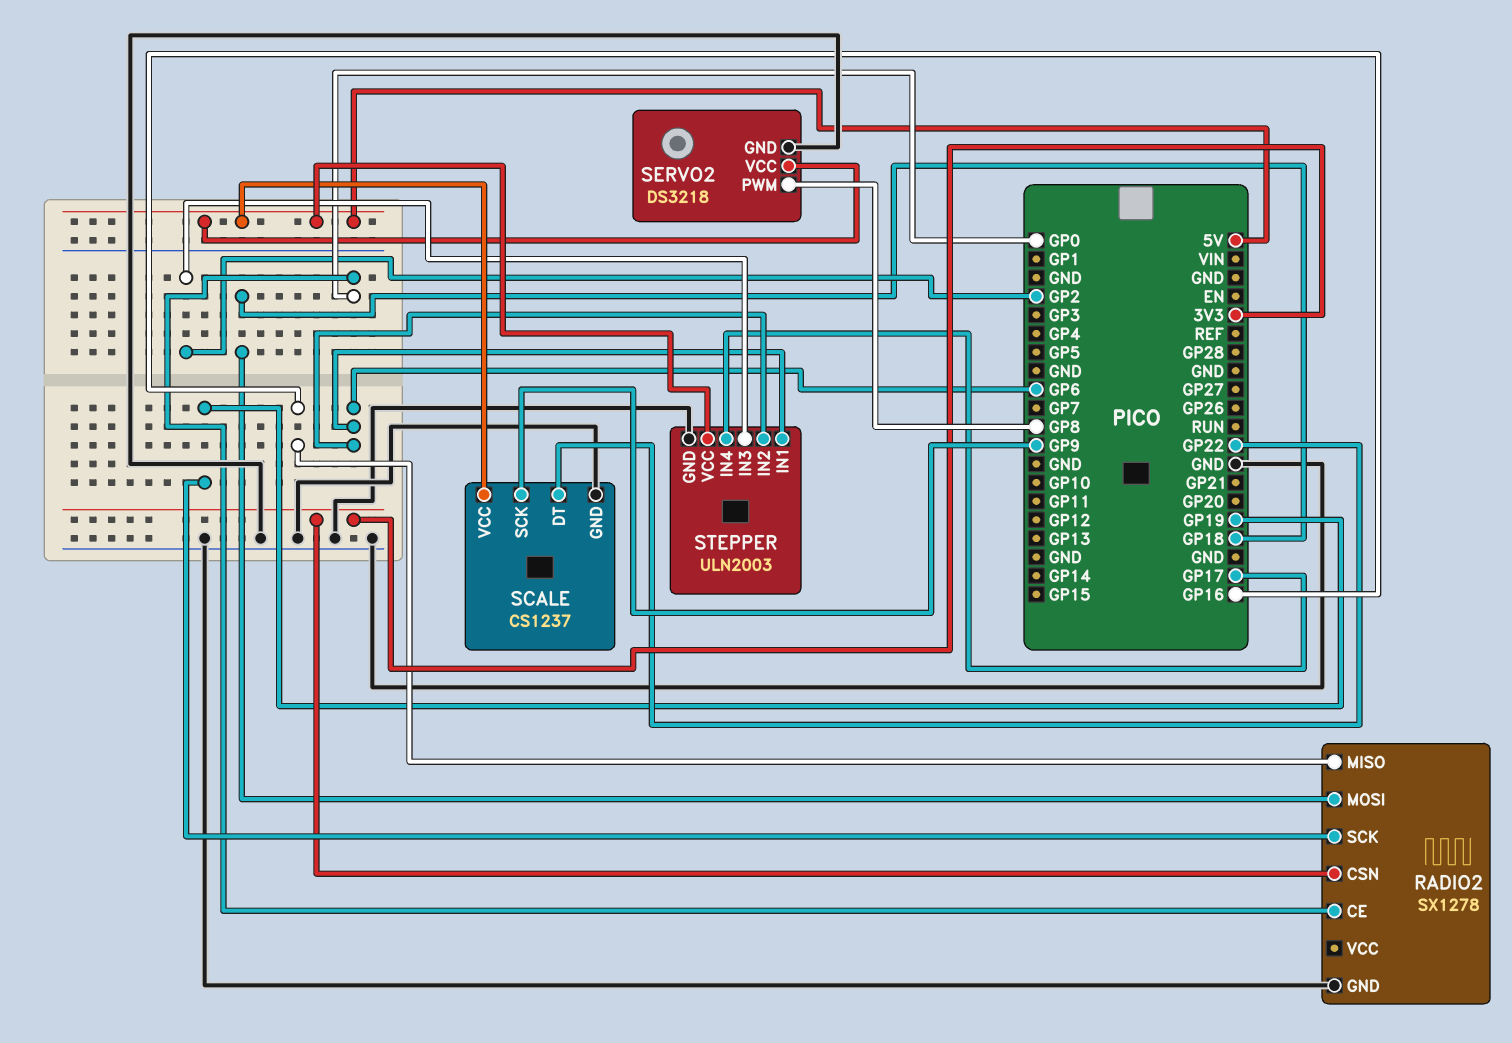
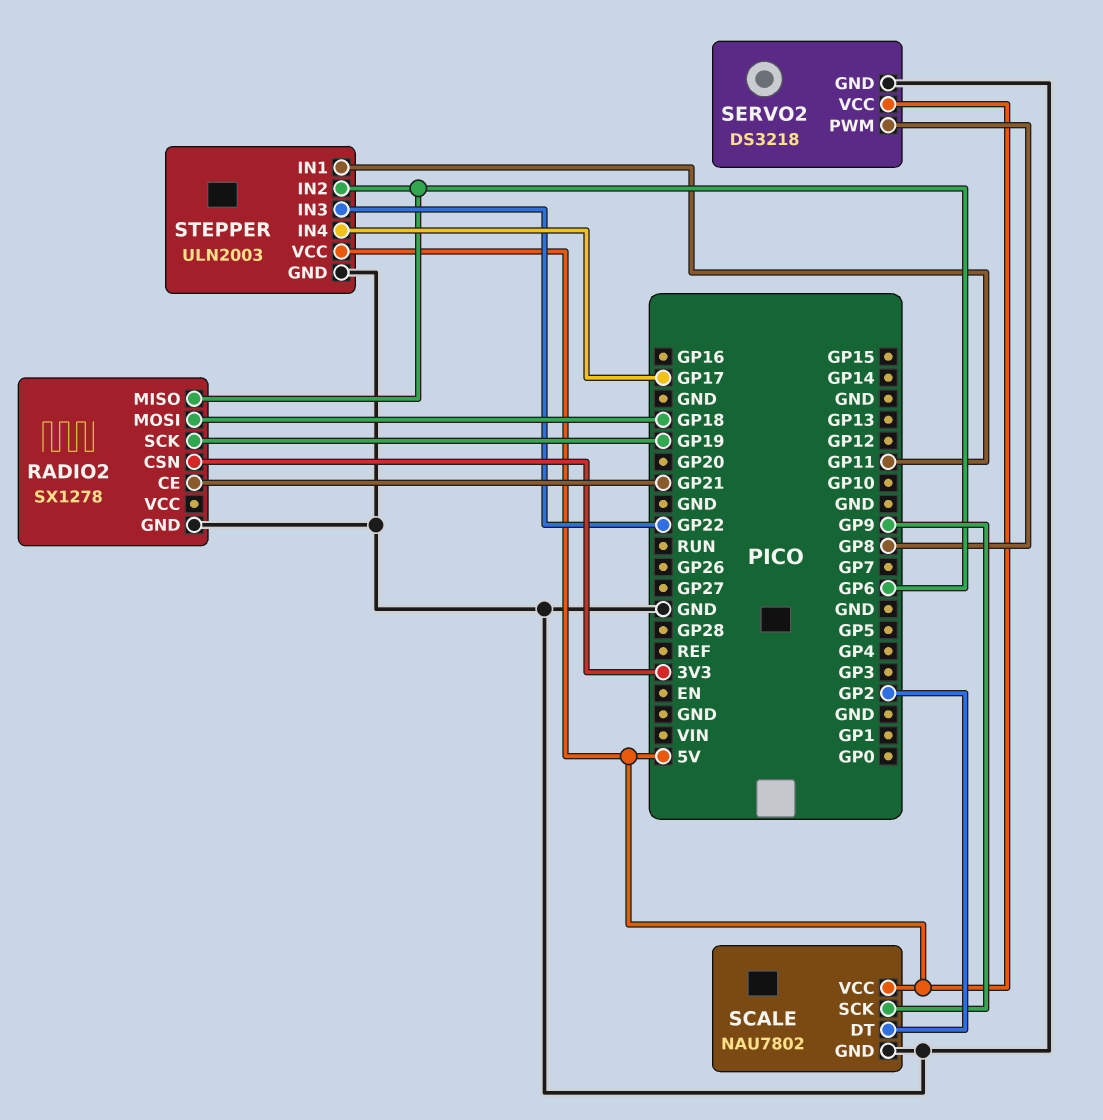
RADIO2 pin CE: GP0 -> GP21
RADIO2 pin MISO: GP16 -> GP6
SCALE: CS1237 -> NAU7802
SCALE pin DT: GP22 -> GP2
STEPPER pin IN1: GP6 -> GP11
STEPPER pin IN3: GP2 -> GP22

